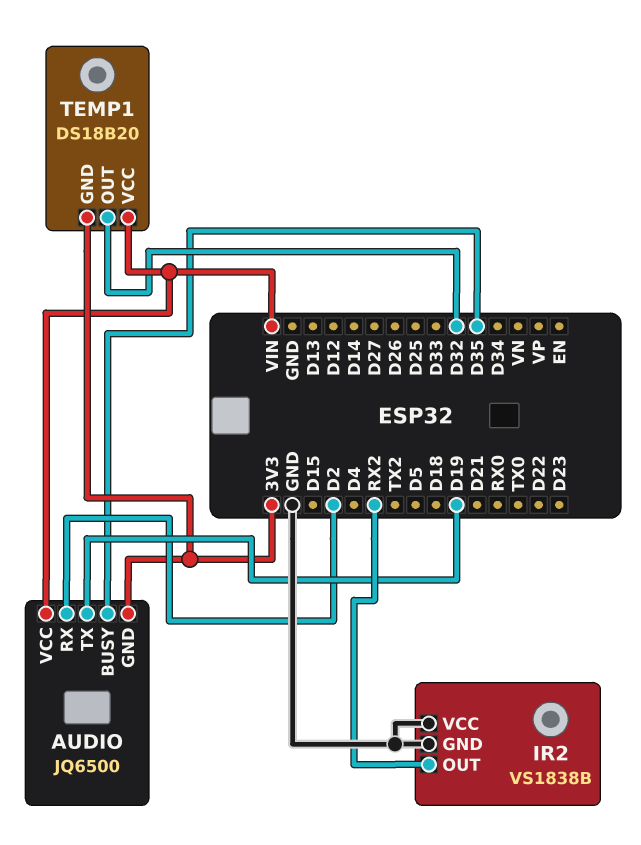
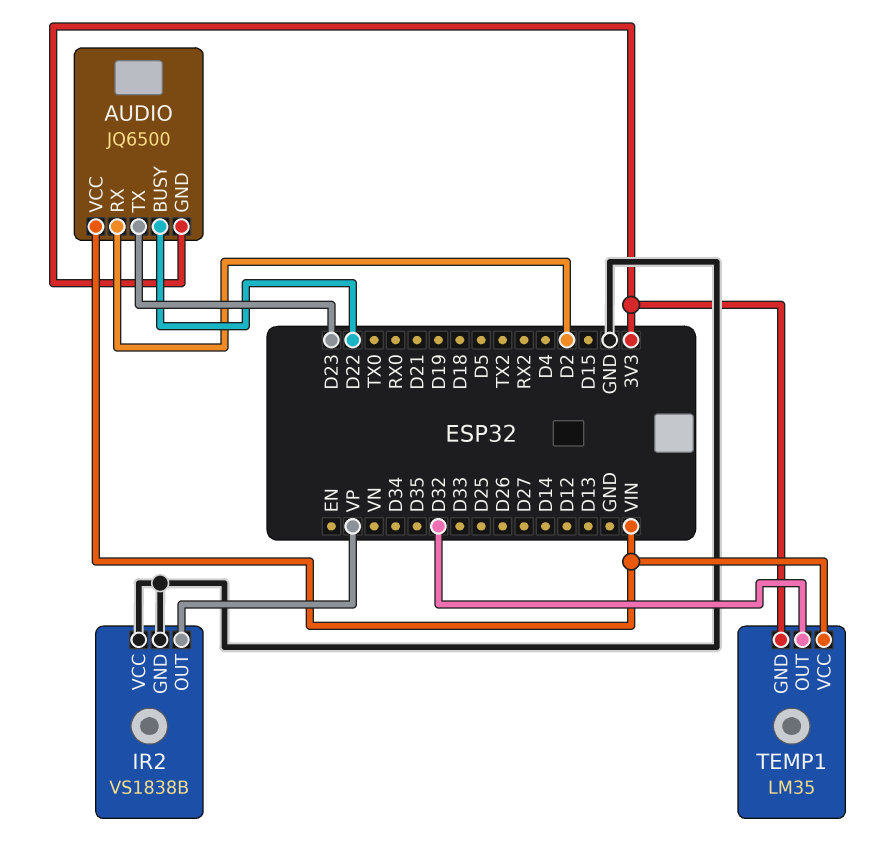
AUDIO pin BUSY: D35 -> D22
AUDIO pin TX: D19 -> D23
IR2 pin OUT: RX2 -> VP
TEMP1: DS18B20 -> LM35

